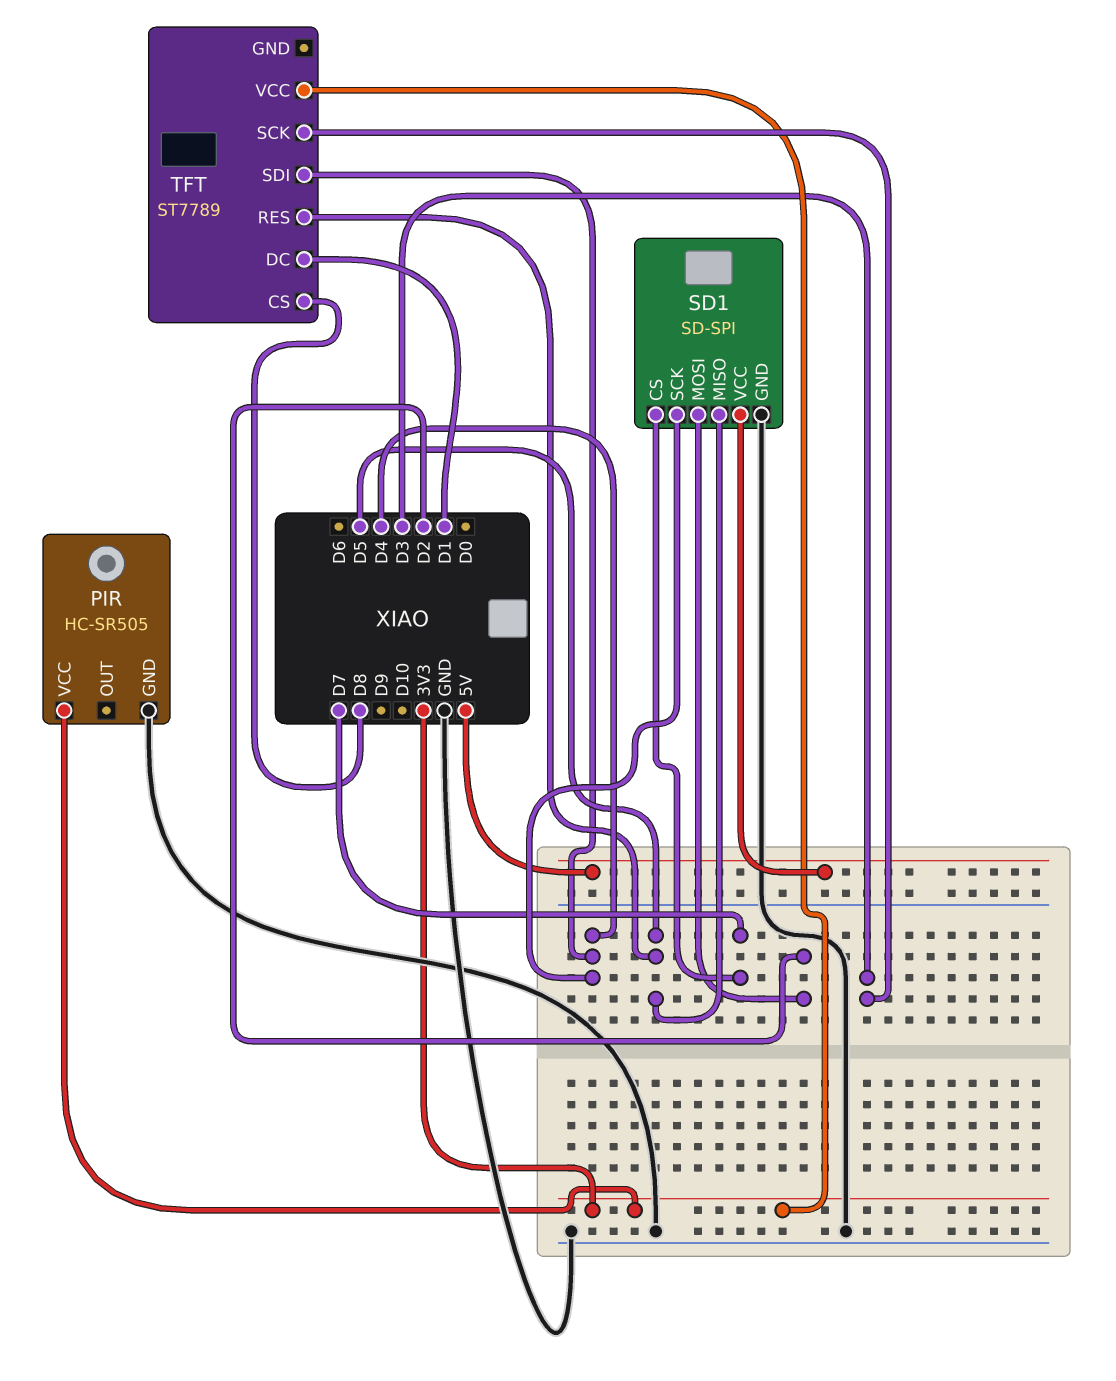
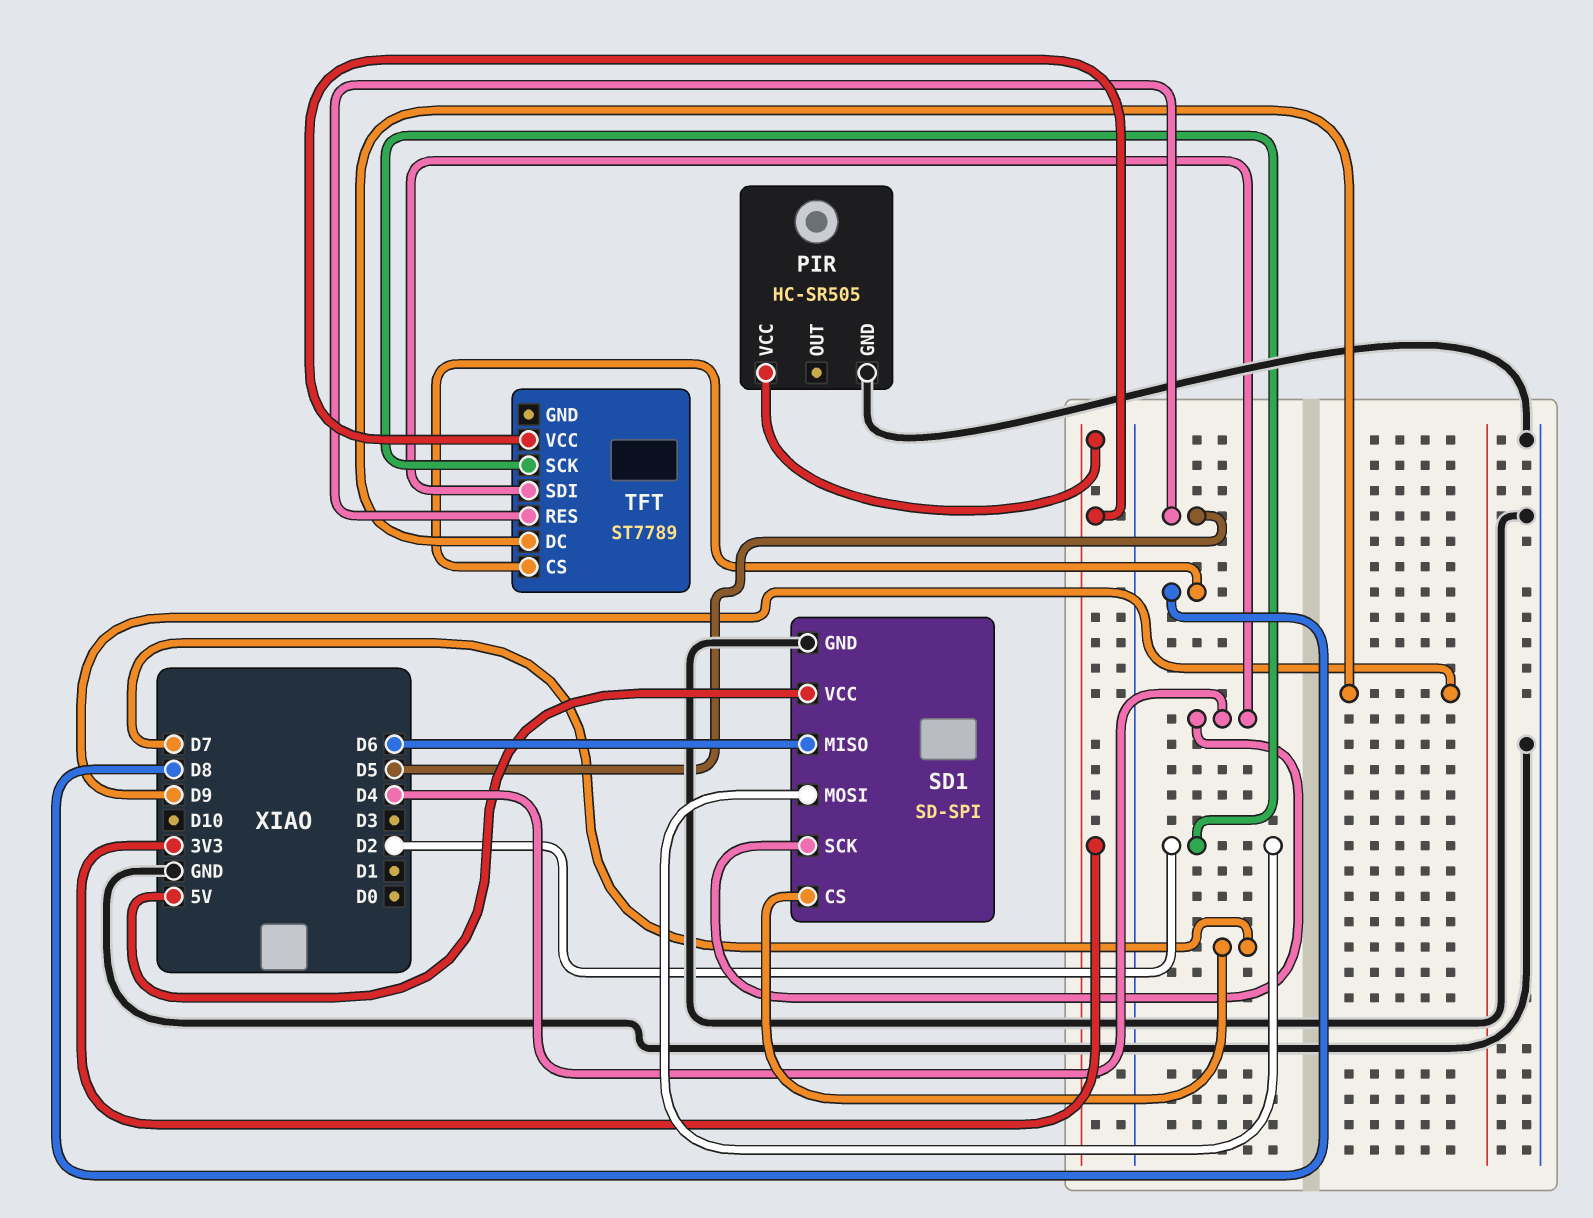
SD1 pin MISO: D5 -> D6
TFT pin DC: D1 -> D9
TFT pin SCK: D3 -> D2

